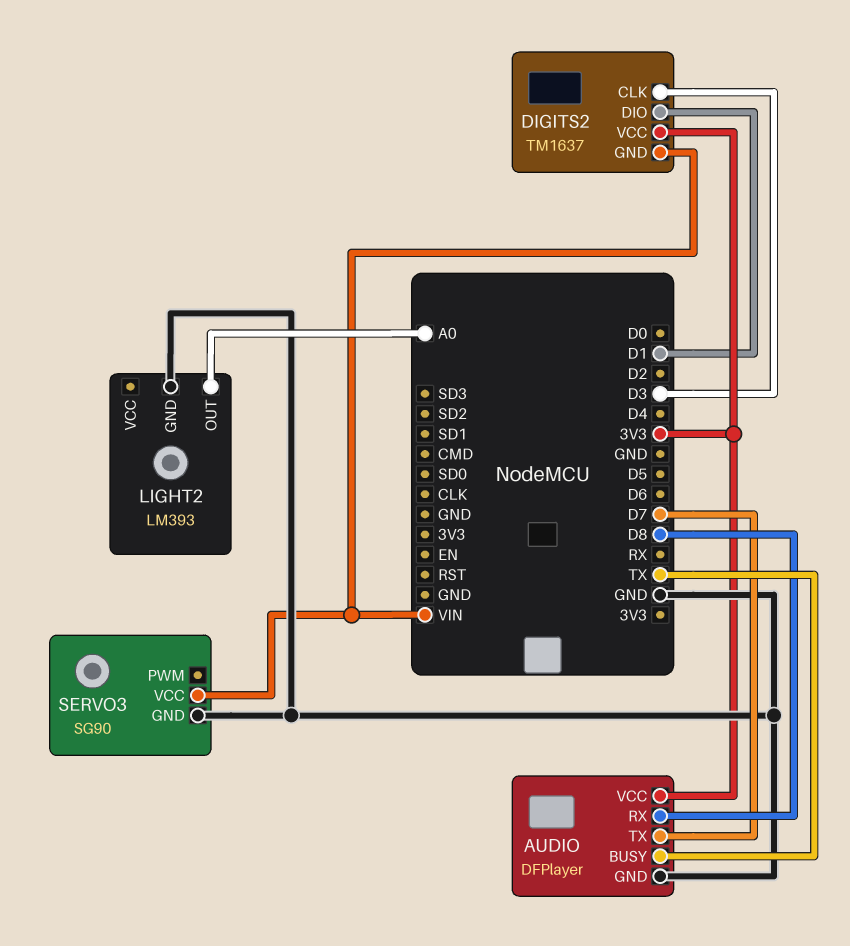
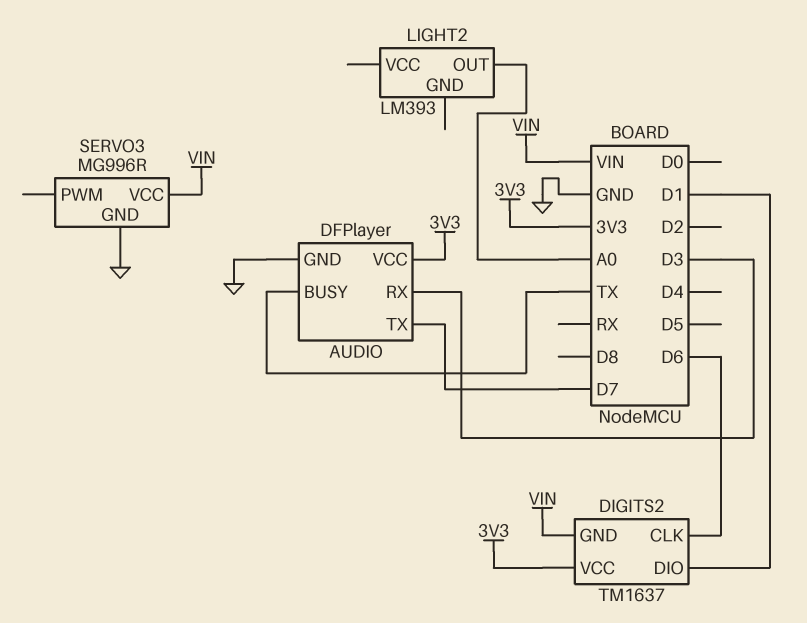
AUDIO pin RX: D8 -> D3
DIGITS2 pin CLK: D3 -> D6
LIGHT2 pin GND: GND -> none
SERVO3: SG90 -> MG996R

